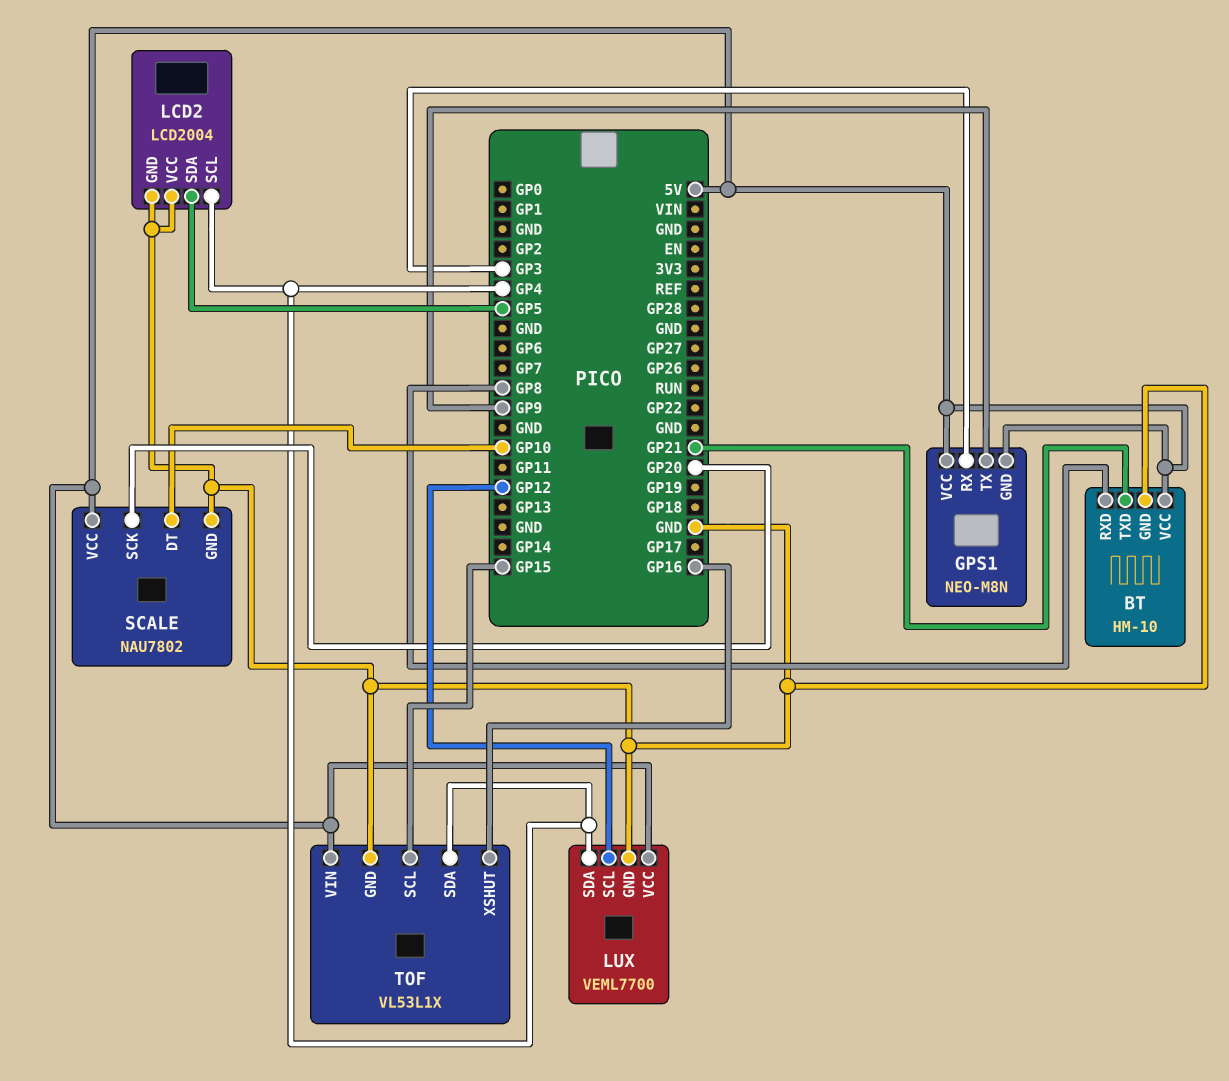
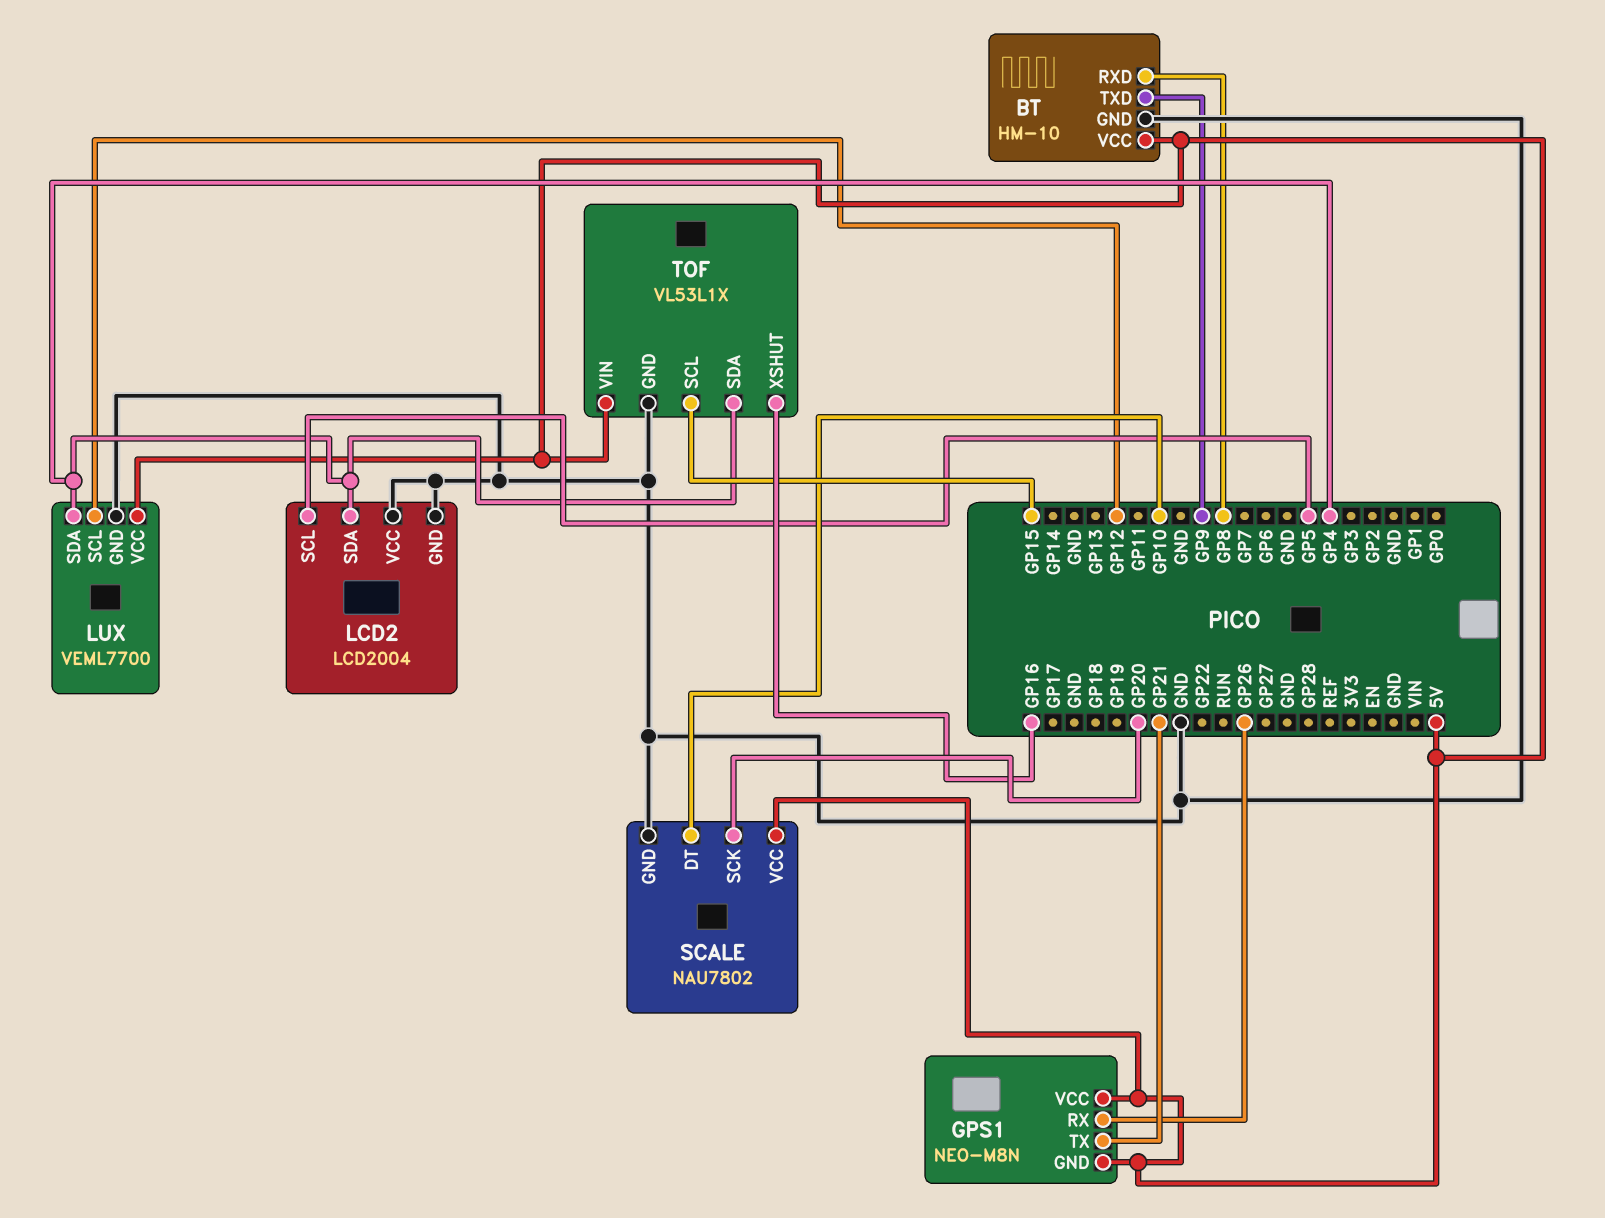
BT pin TXD: GP21 -> GP9
GPS1 pin RX: GP3 -> GP26
GPS1 pin TX: GP9 -> GP21
LCD2 pin SCL: GP4 -> GP5
LCD2 pin SDA: GP5 -> GP4

